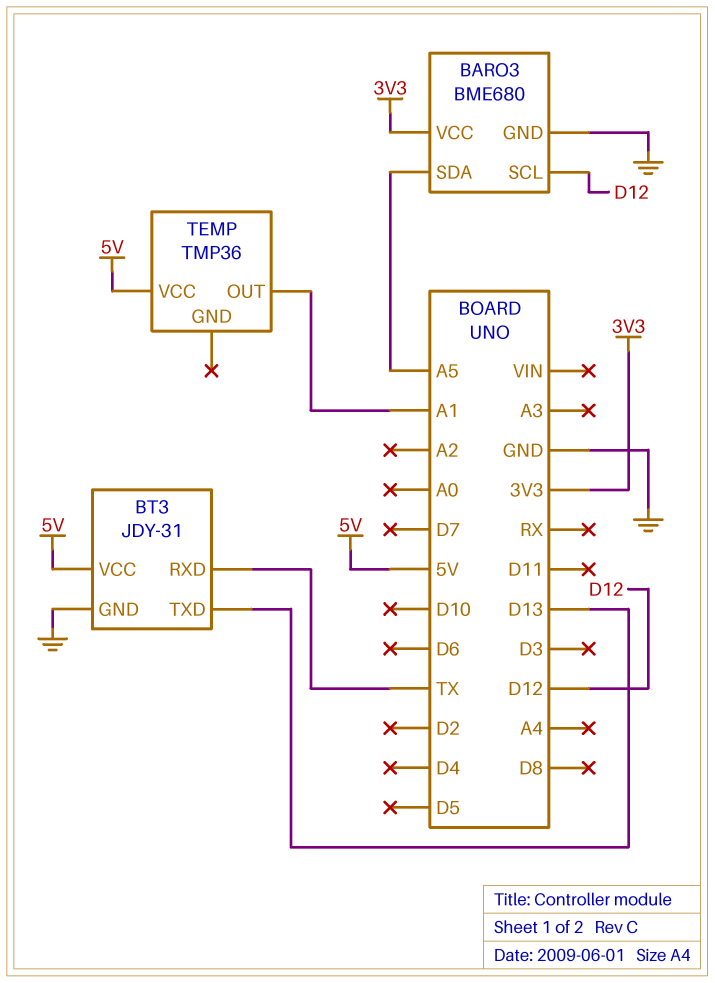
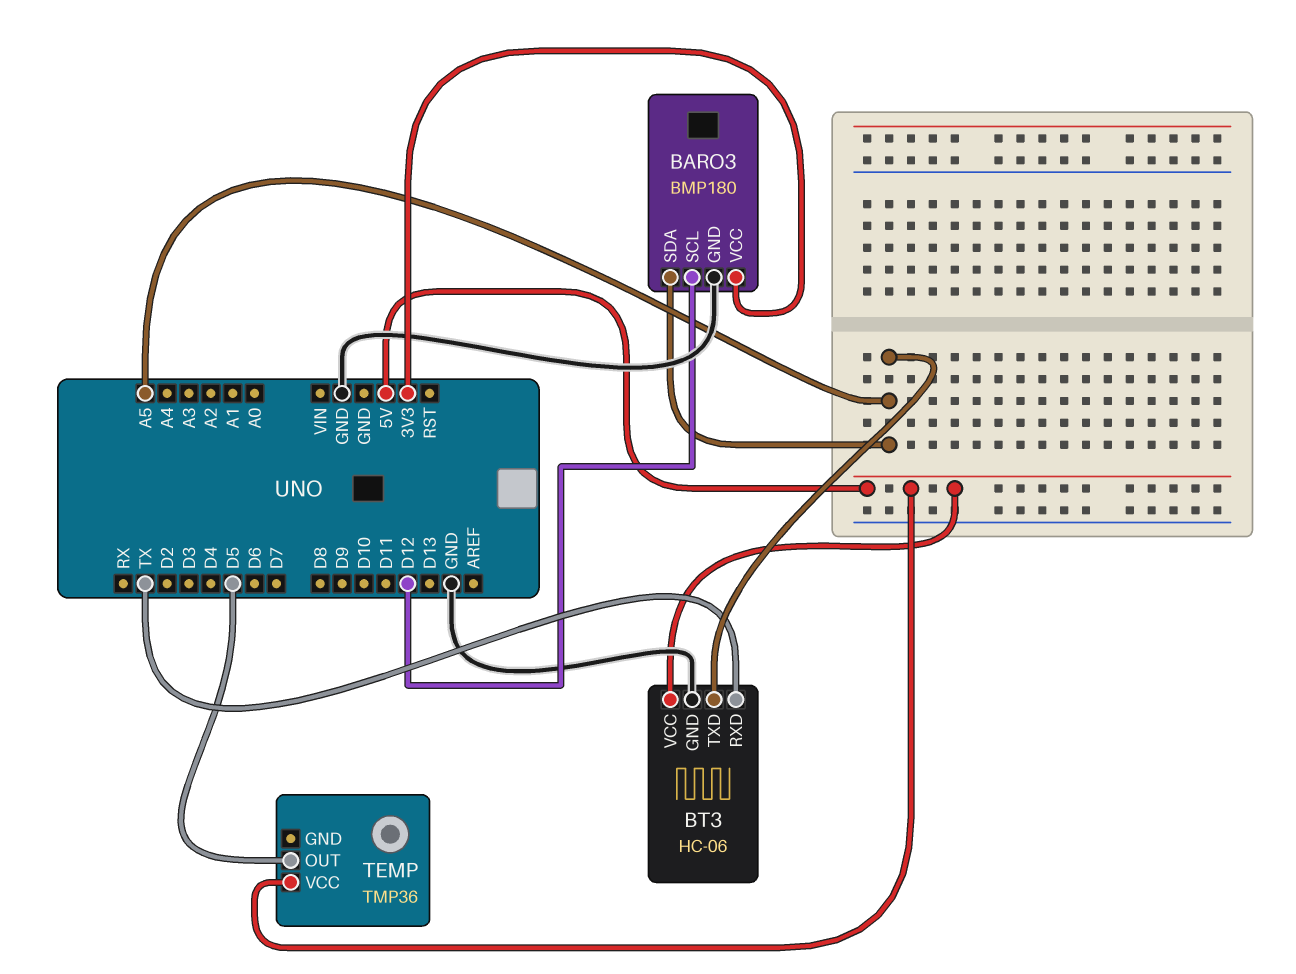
BARO3: BME680 -> BMP180
BT3: JDY-31 -> HC-06
BT3 pin TXD: D13 -> A5
TEMP pin OUT: A1 -> D5

